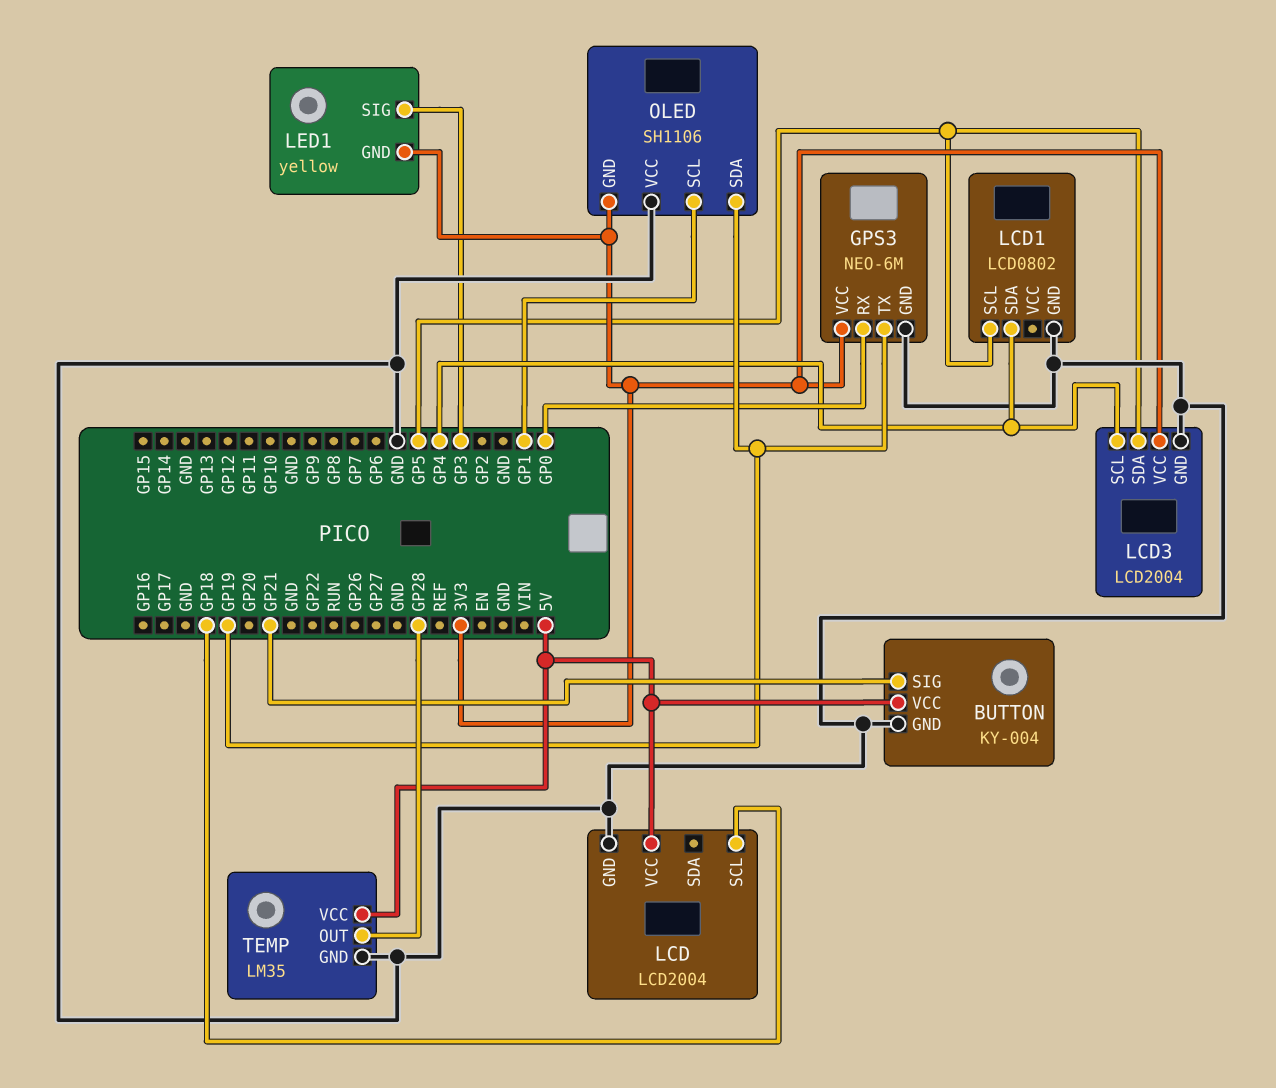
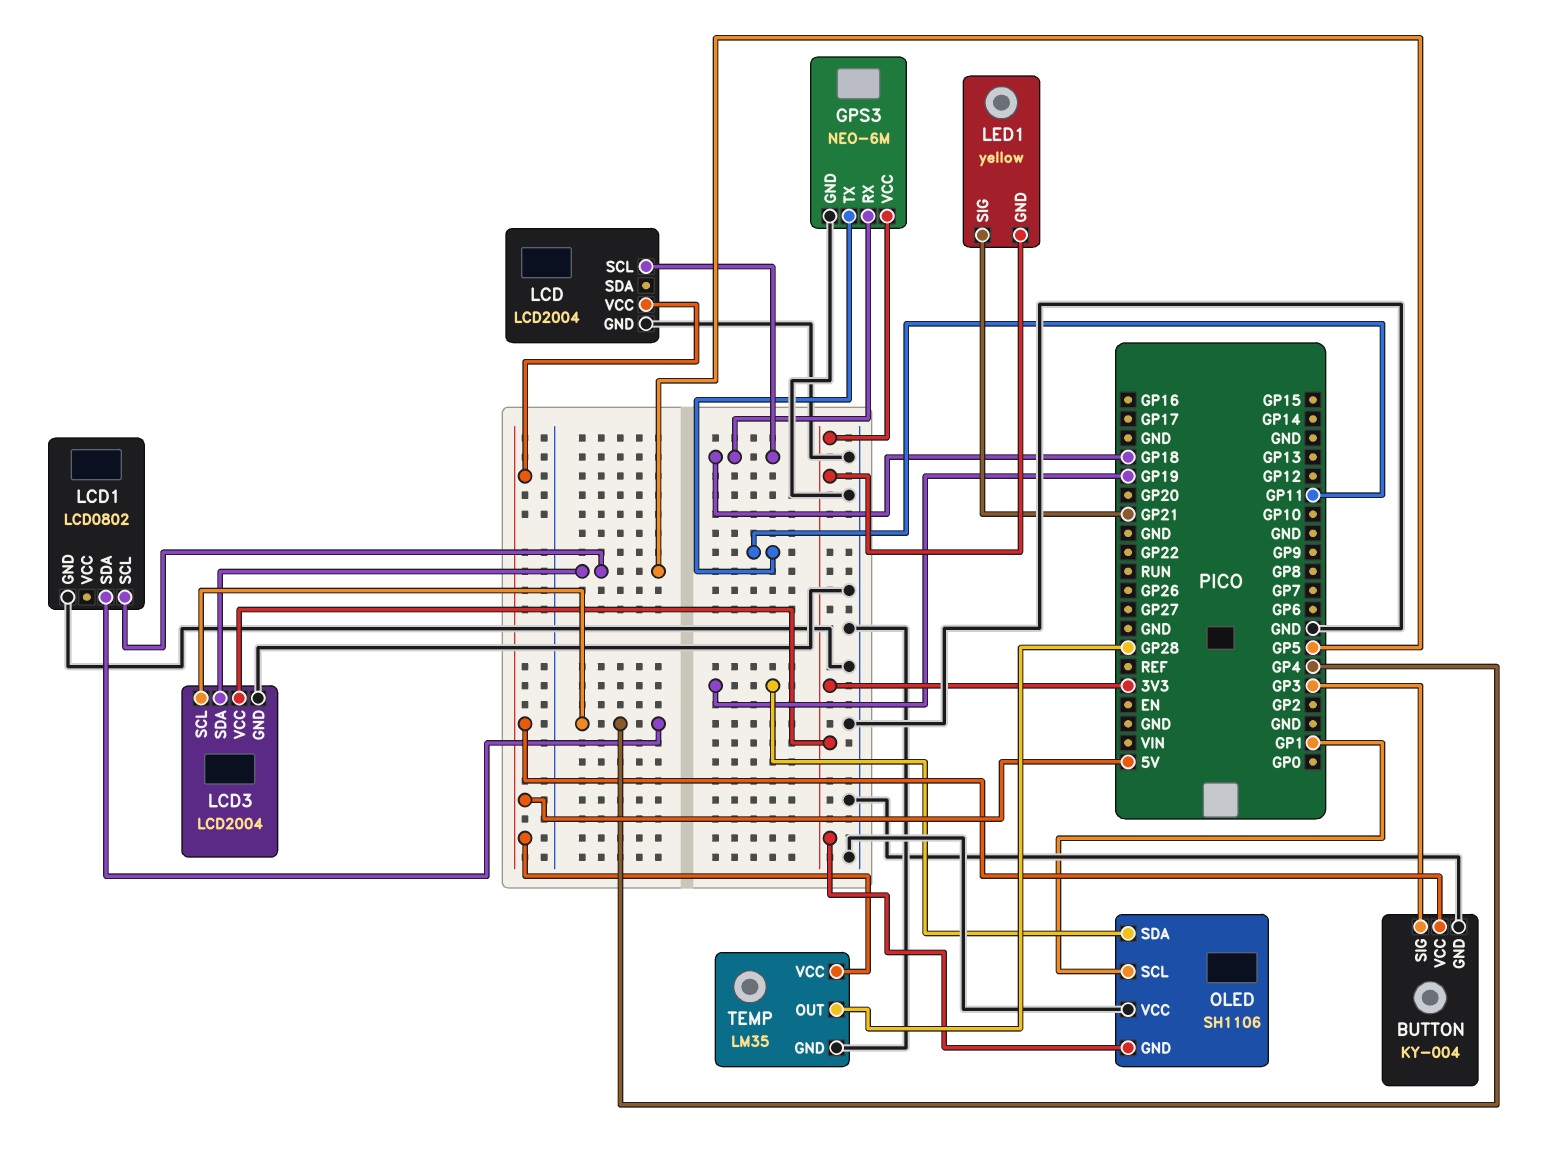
BUTTON pin SIG: GP21 -> GP3
GPS3 pin RX: GP0 -> GP18
GPS3 pin TX: GP19 -> GP11
LED1 pin SIG: GP3 -> GP21

